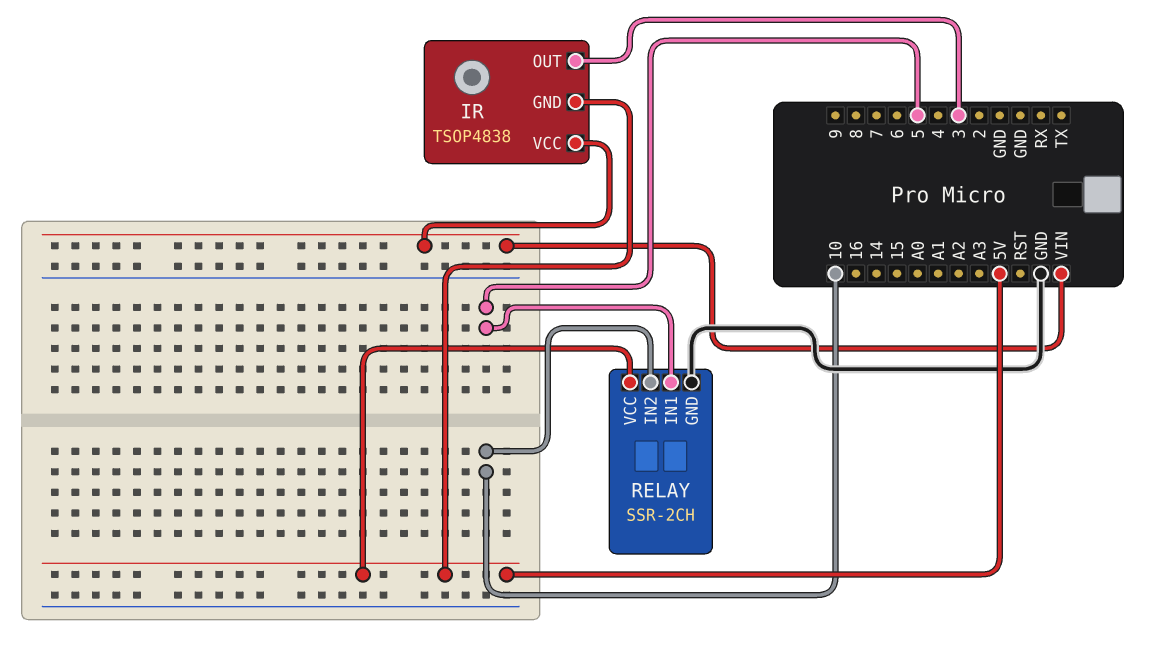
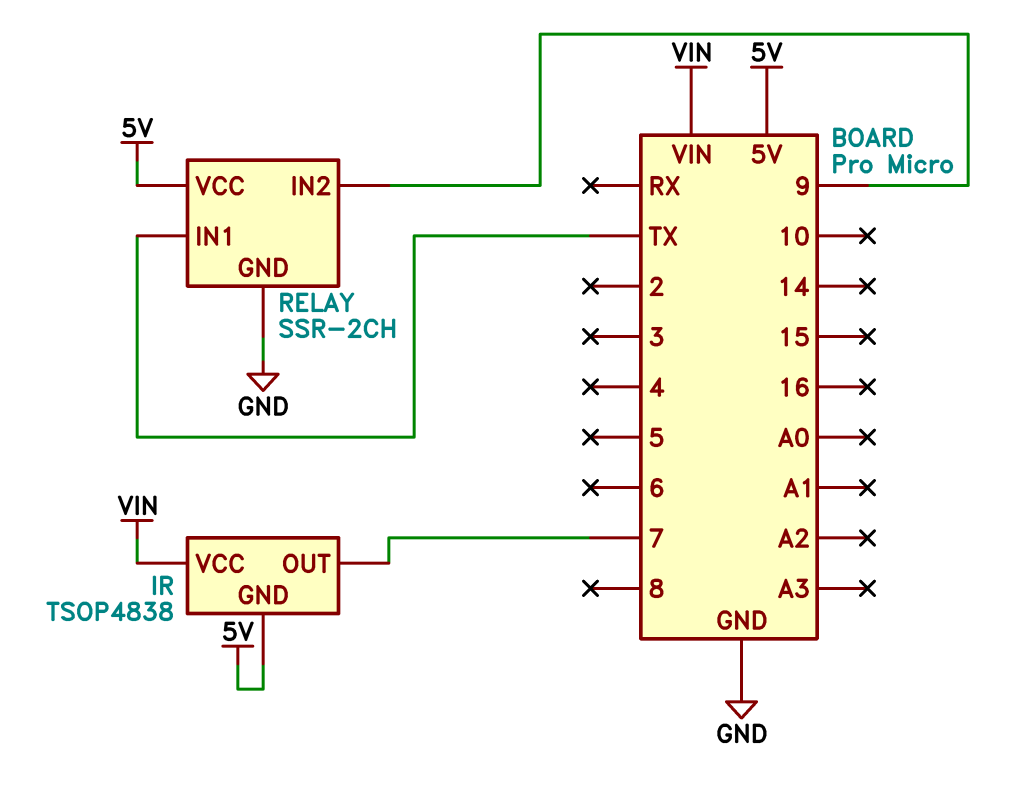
IR pin OUT: 3 -> 7
RELAY pin IN1: 5 -> TX
RELAY pin IN2: 10 -> 9

